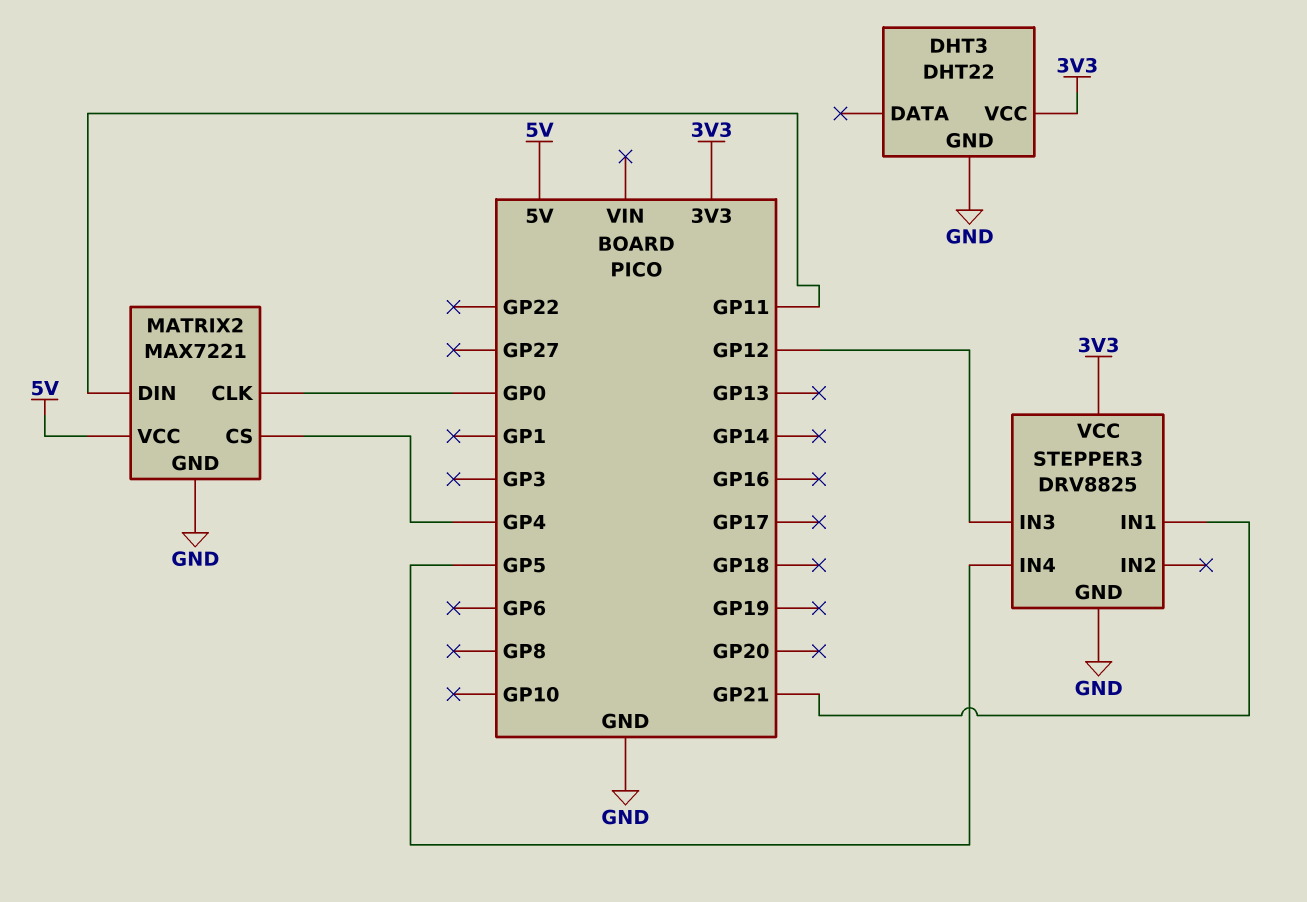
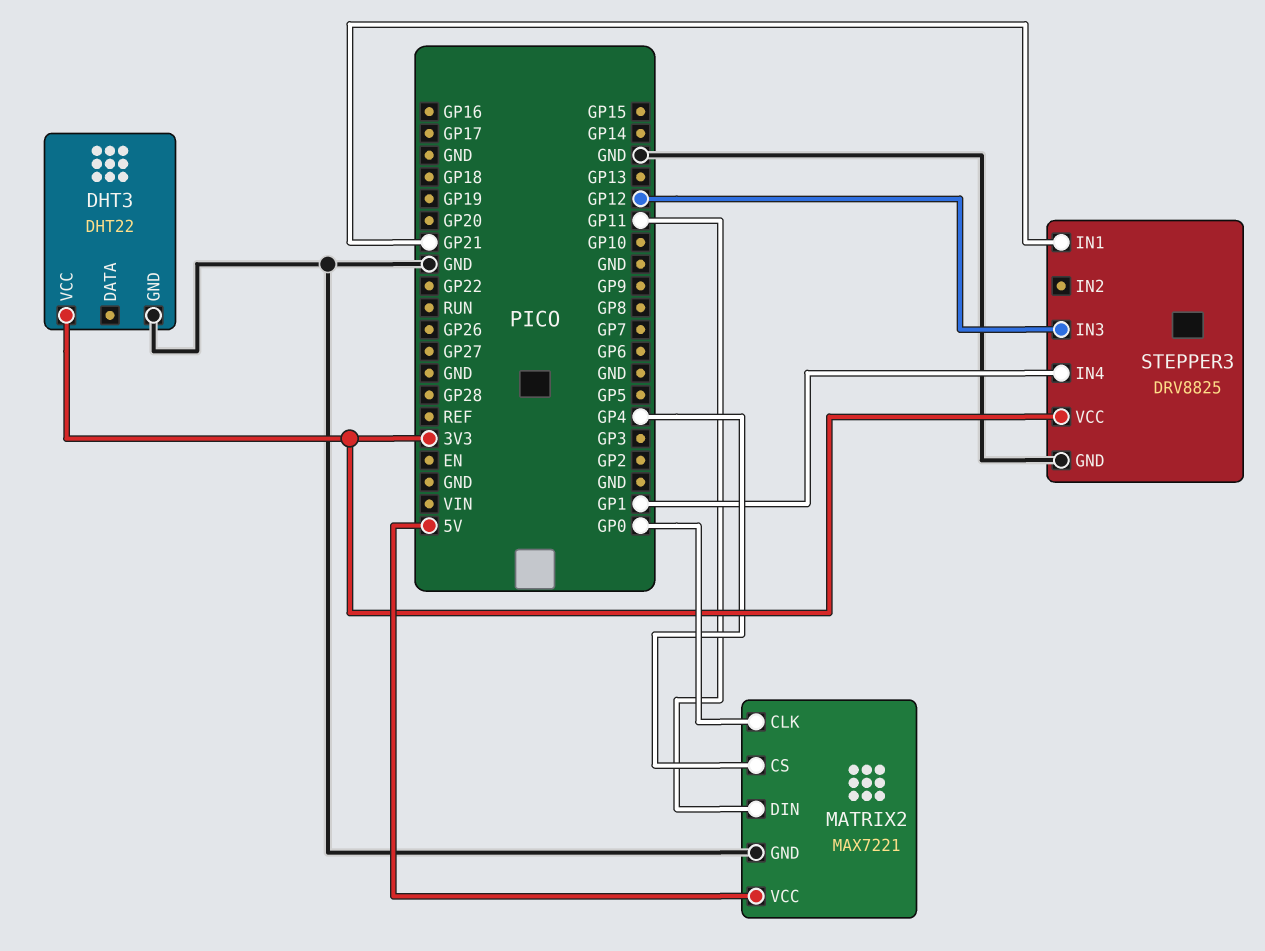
STEPPER3 pin IN4: GP5 -> GP1

